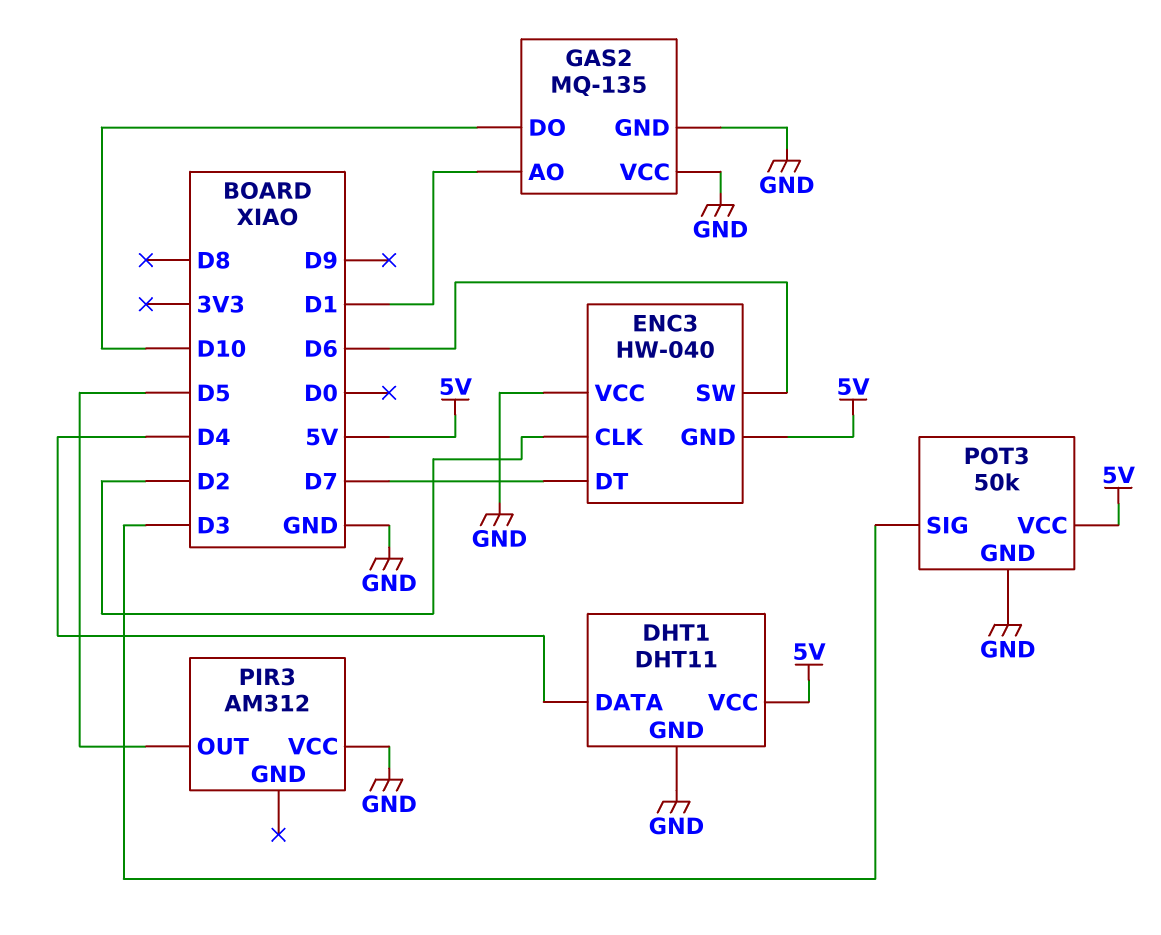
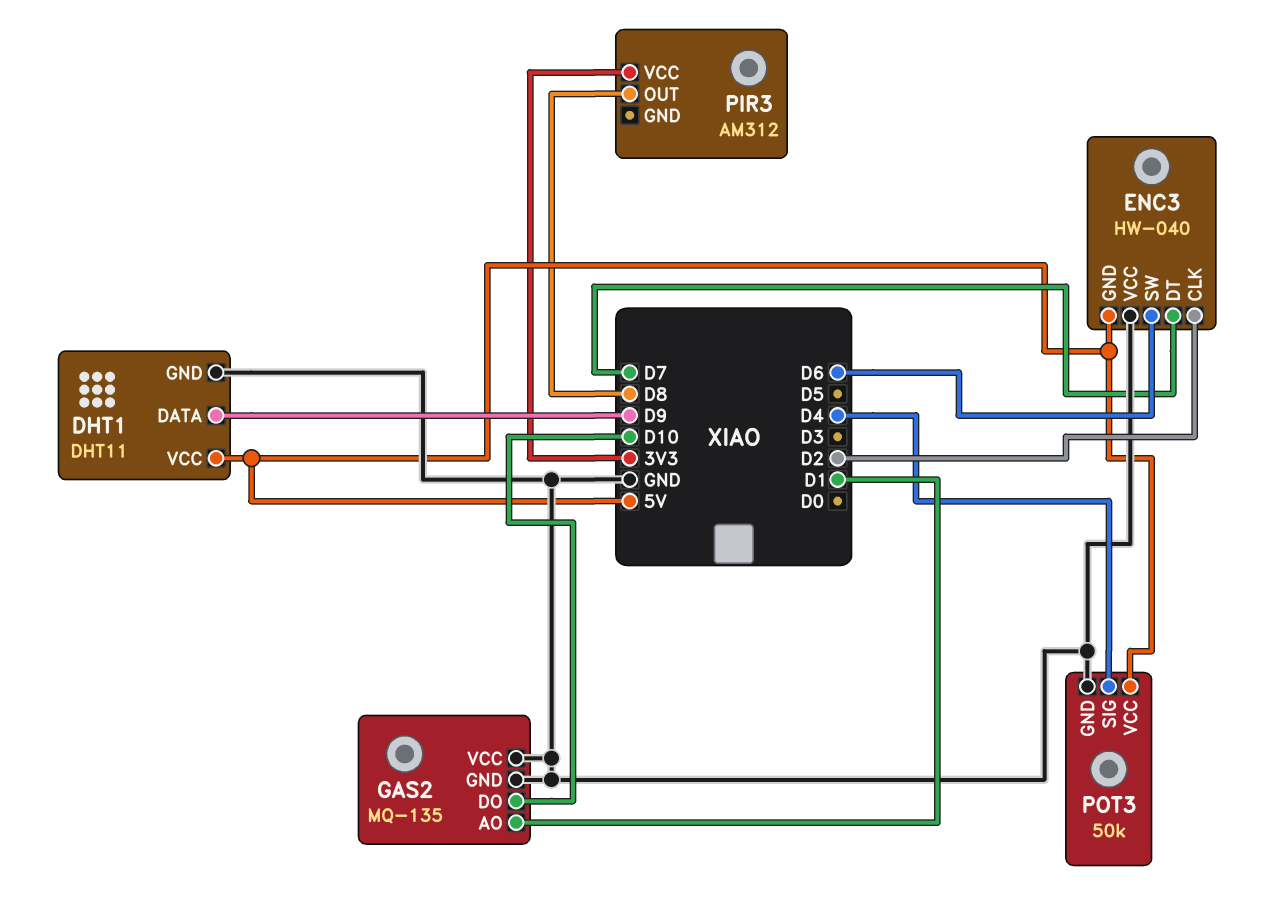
DHT1 pin DATA: D4 -> D9
PIR3 pin OUT: D5 -> D8
PIR3 pin VCC: GND -> 3V3
POT3 pin SIG: D3 -> D4

